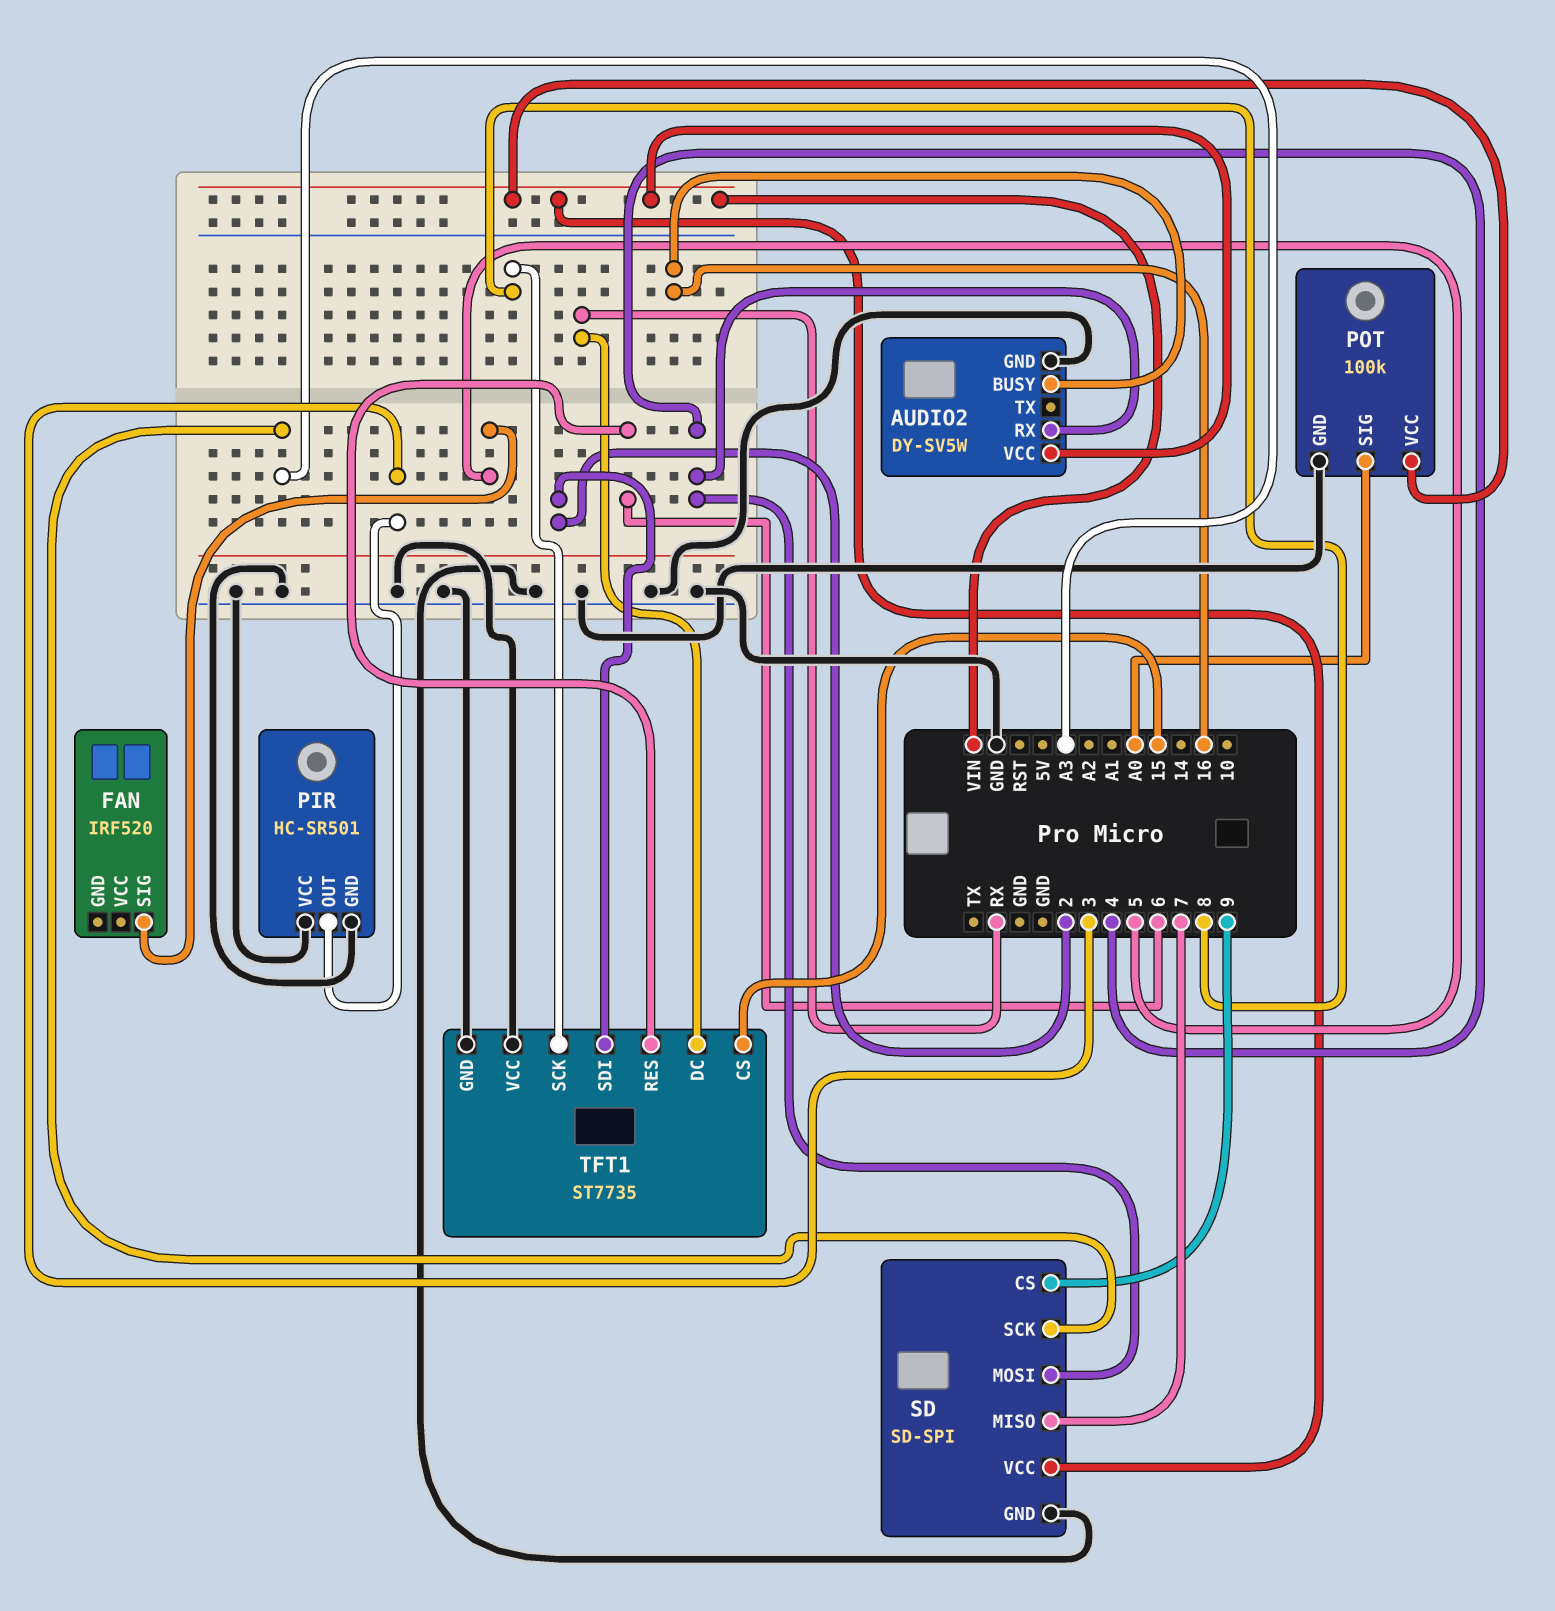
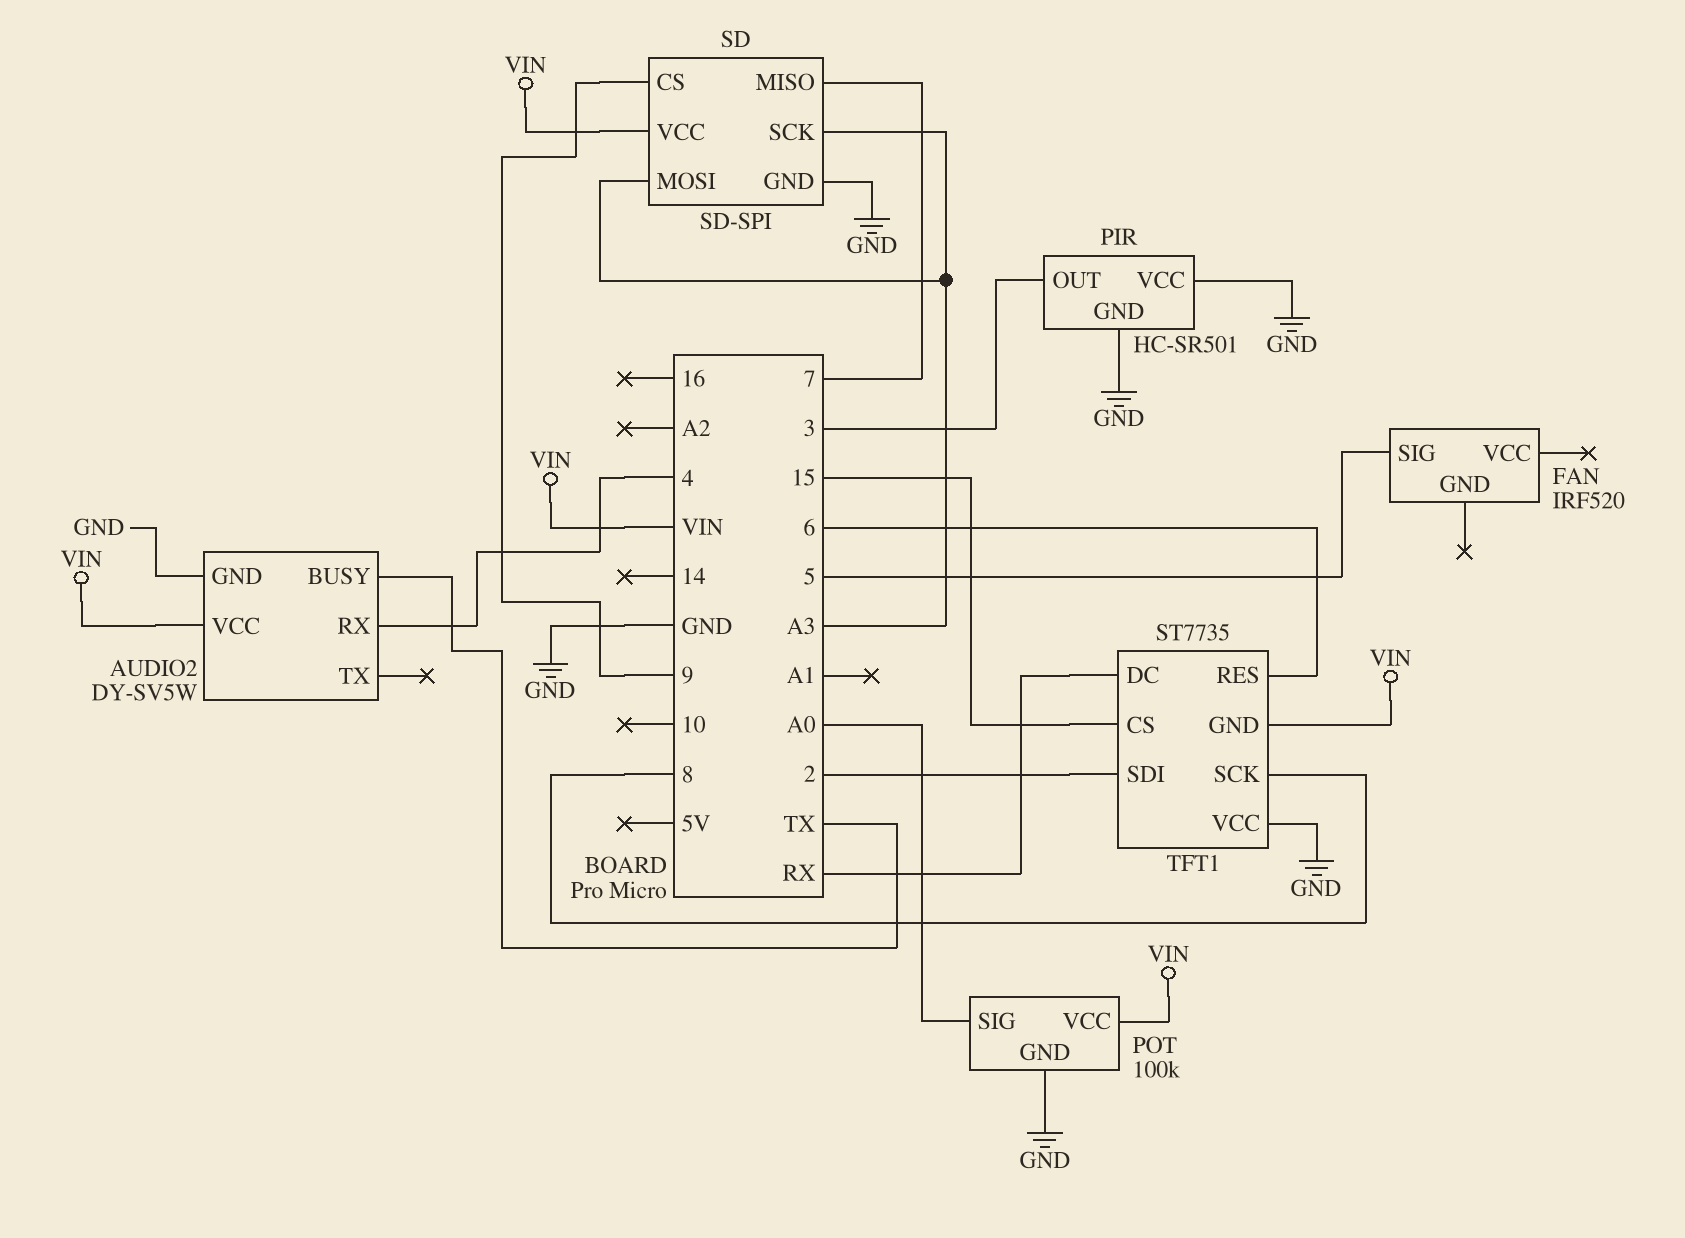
AUDIO2 pin BUSY: 16 -> TX
SD pin MOSI: 4 -> A3
TFT1 pin GND: GND -> VIN

